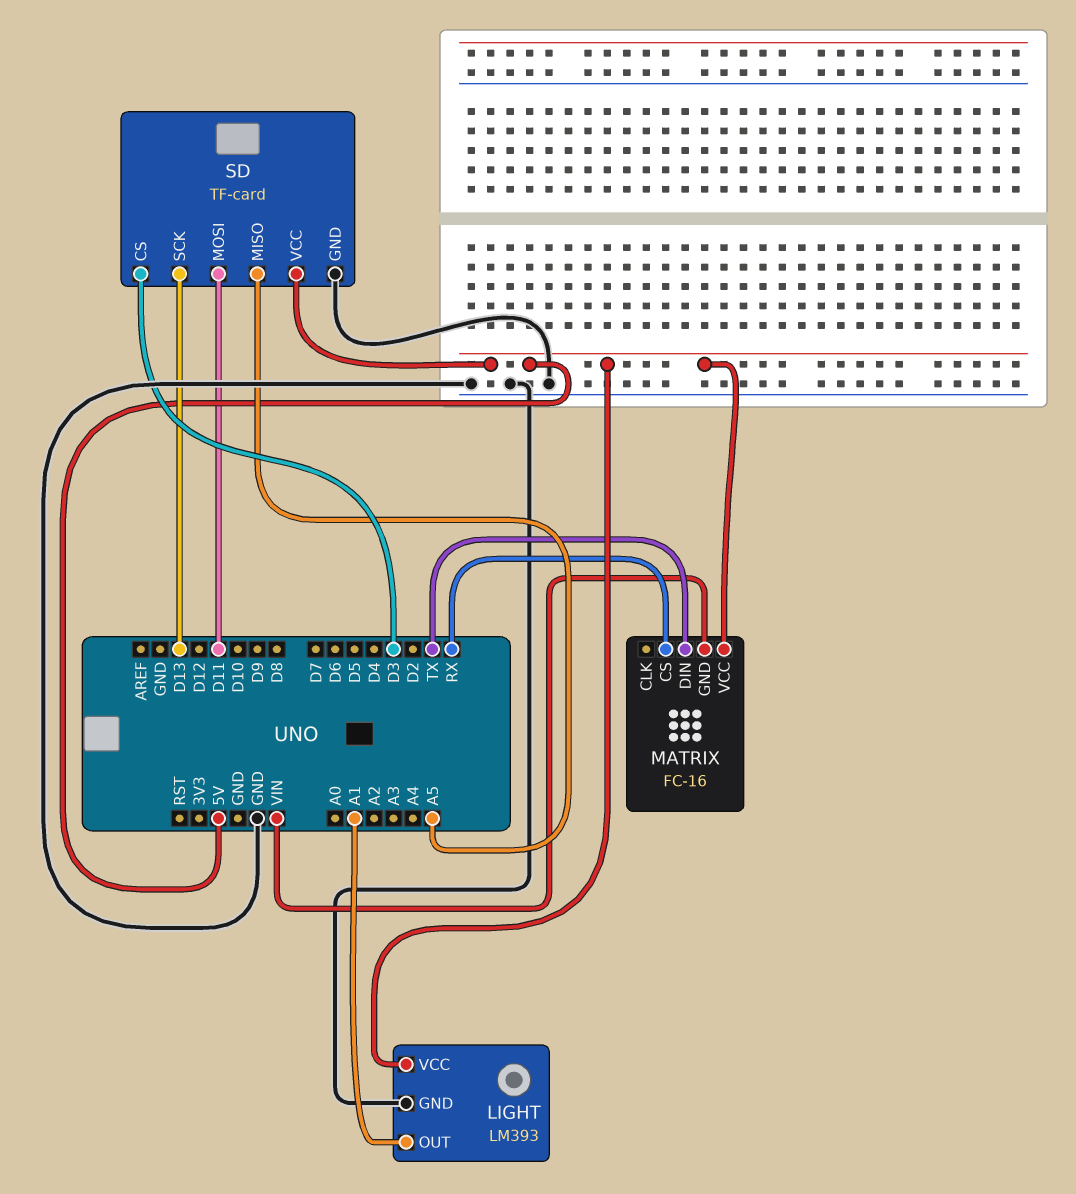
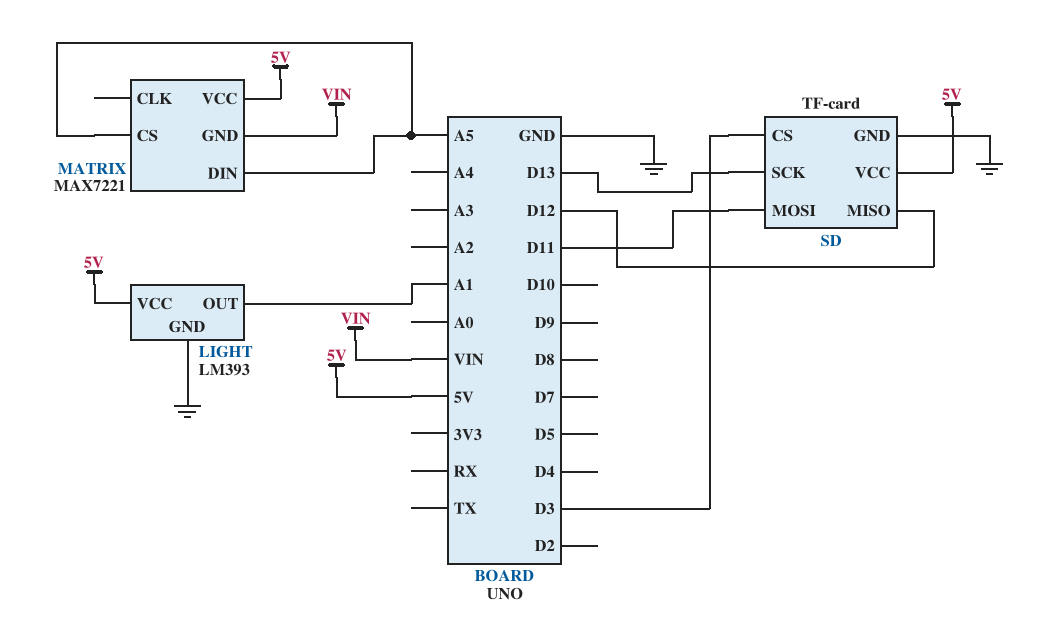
MATRIX: FC-16 -> MAX7221
MATRIX pin CS: RX -> A5
MATRIX pin DIN: TX -> A5
SD pin MISO: A5 -> D12

